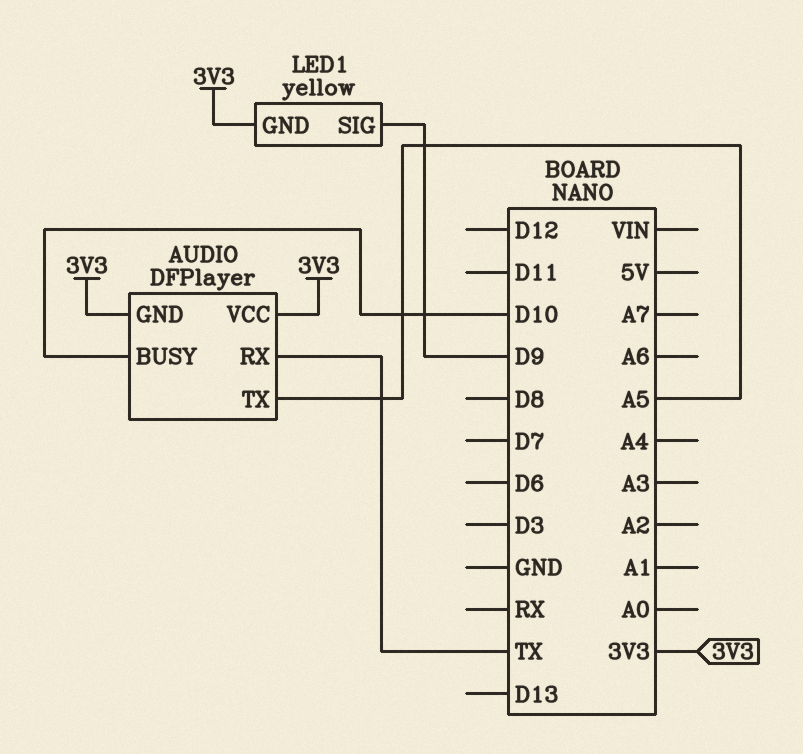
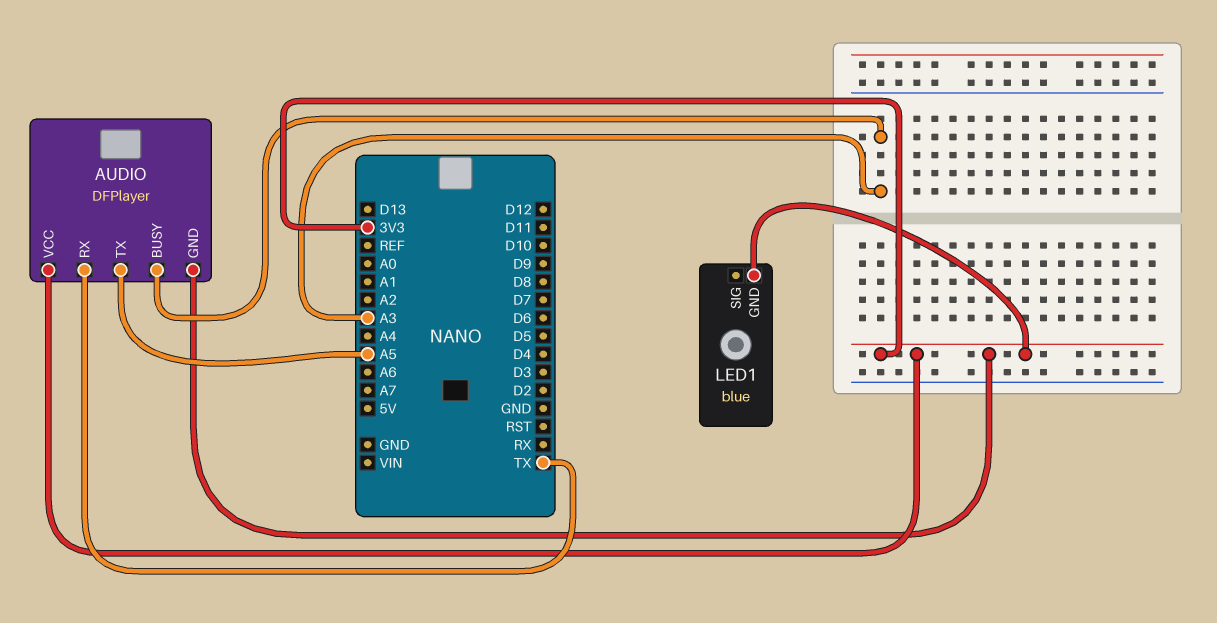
AUDIO pin BUSY: D10 -> A3
LED1: yellow -> blue
LED1 pin SIG: D9 -> none

